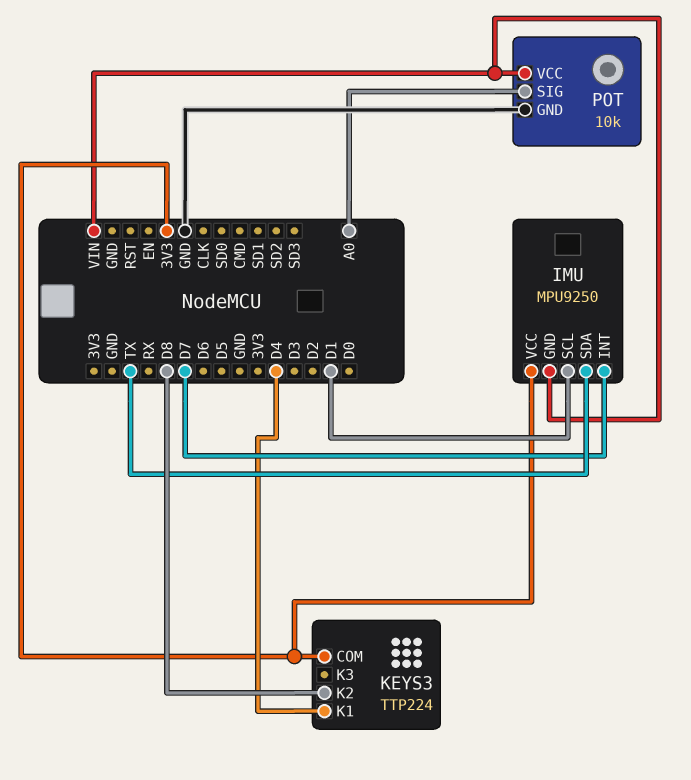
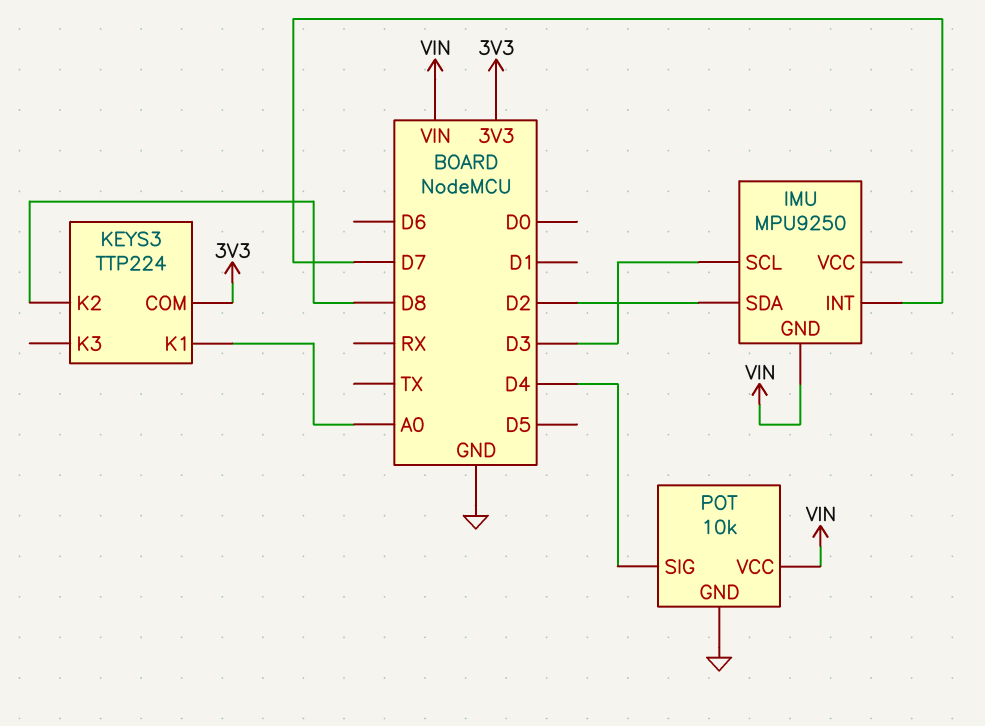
IMU pin SCL: D1 -> D3
IMU pin SDA: TX -> D2
IMU pin VCC: 3V3 -> none
KEYS3 pin K1: D4 -> A0
POT pin SIG: A0 -> D4

